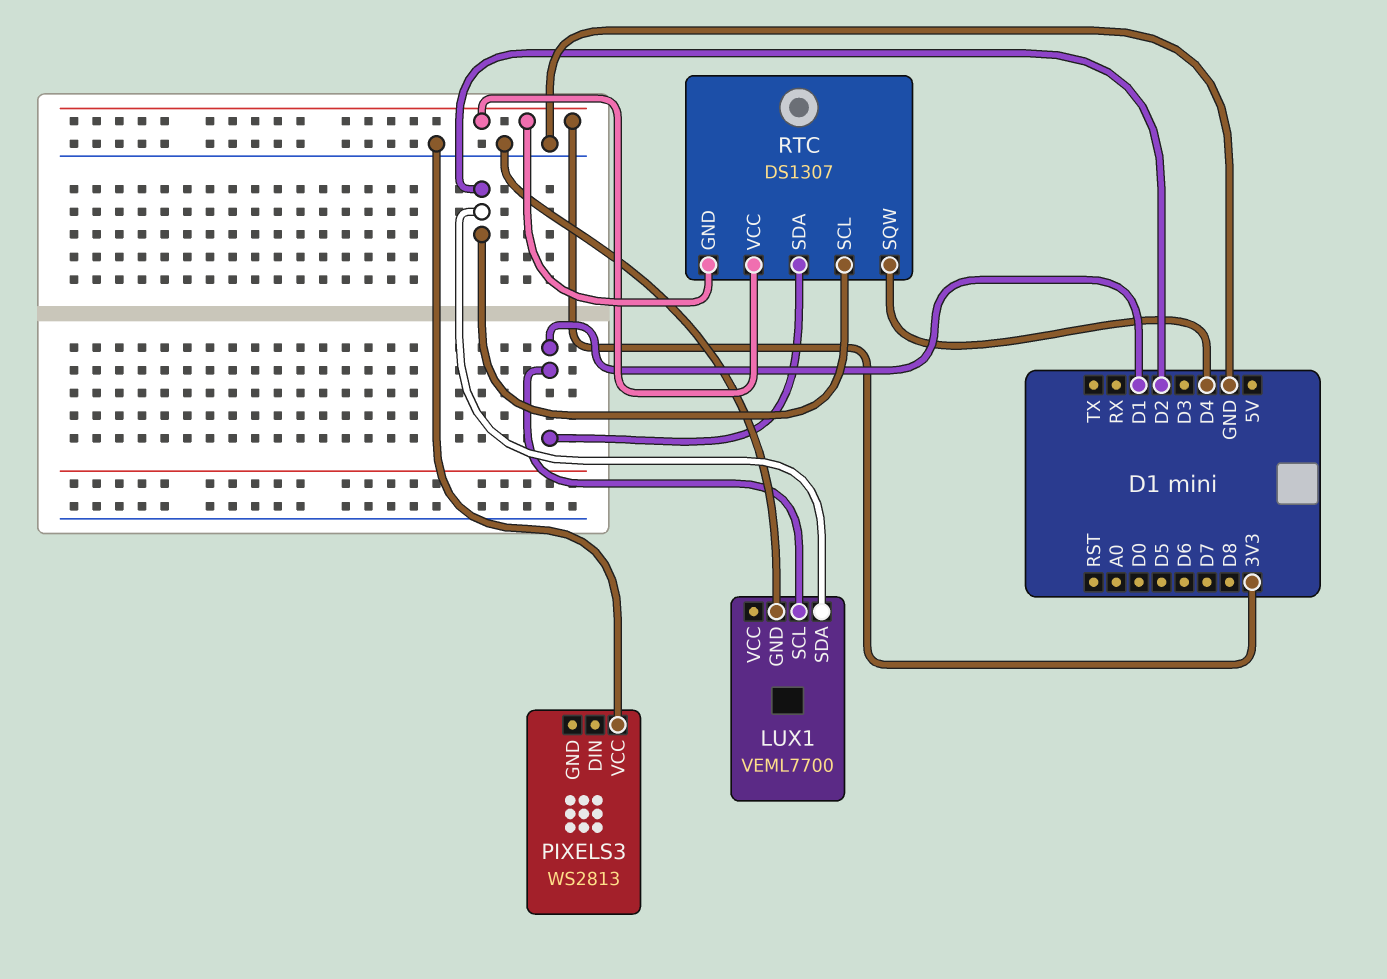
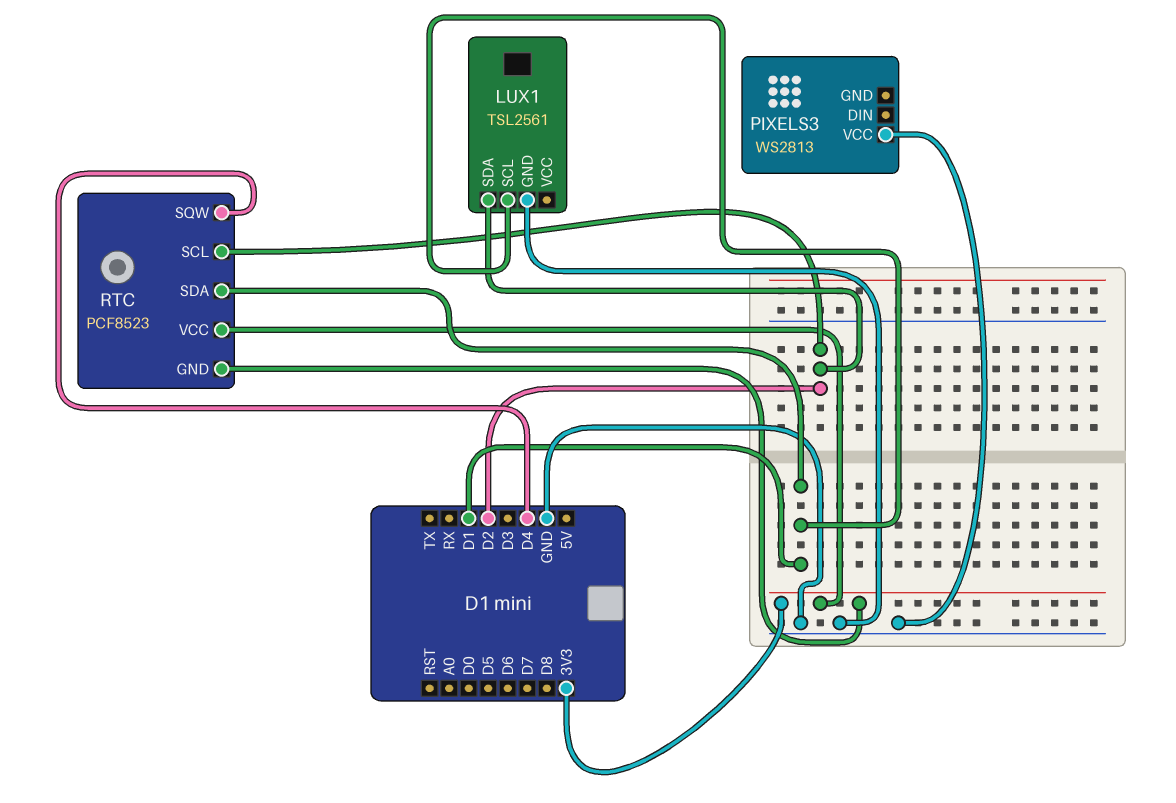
LUX1: VEML7700 -> TSL2561
RTC: DS1307 -> PCF8523

